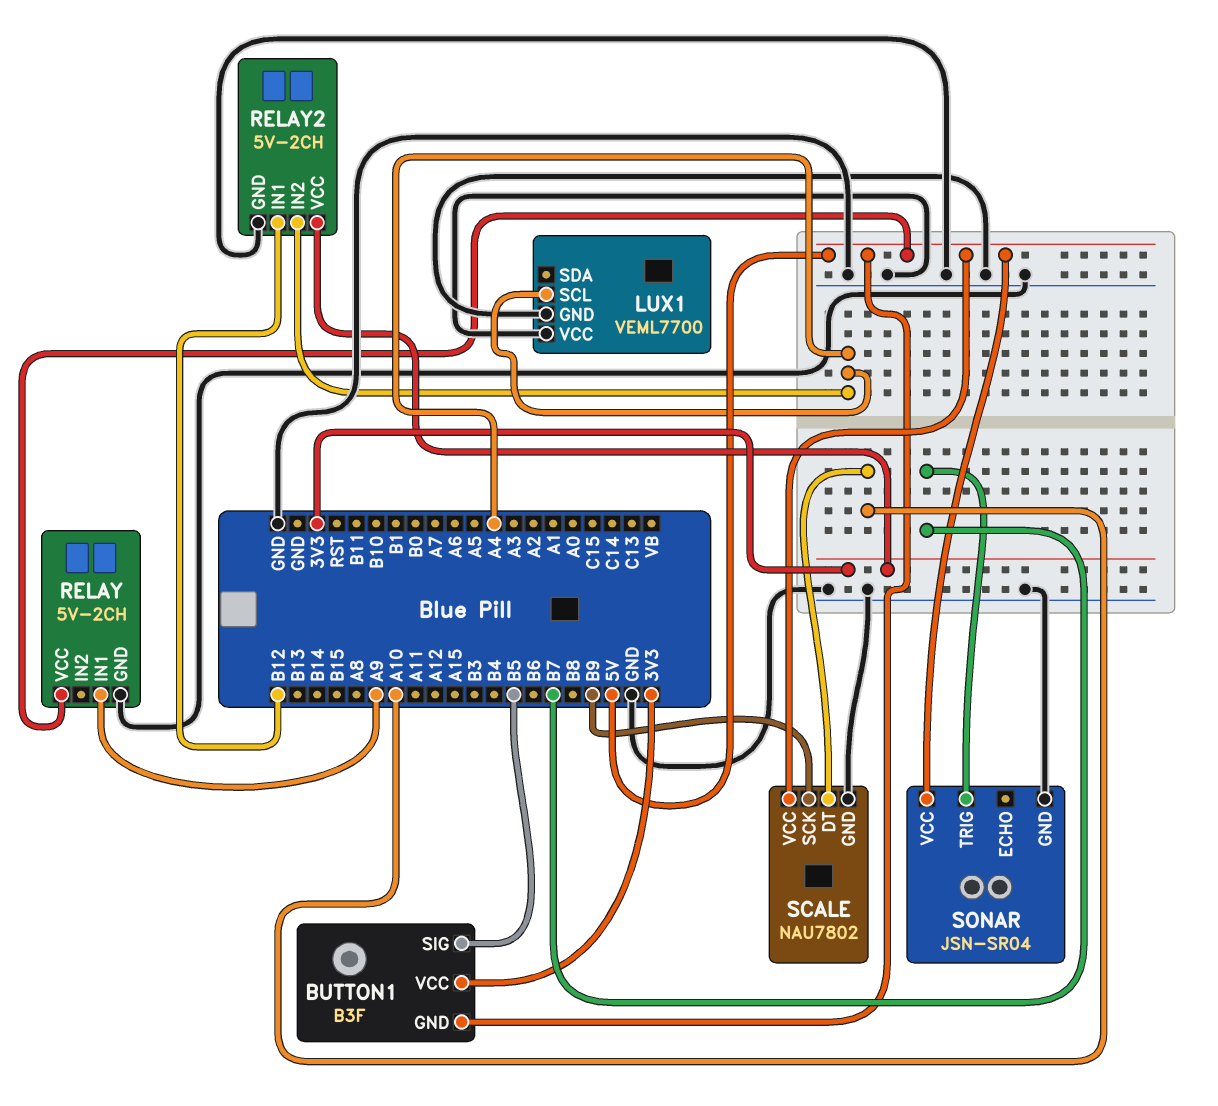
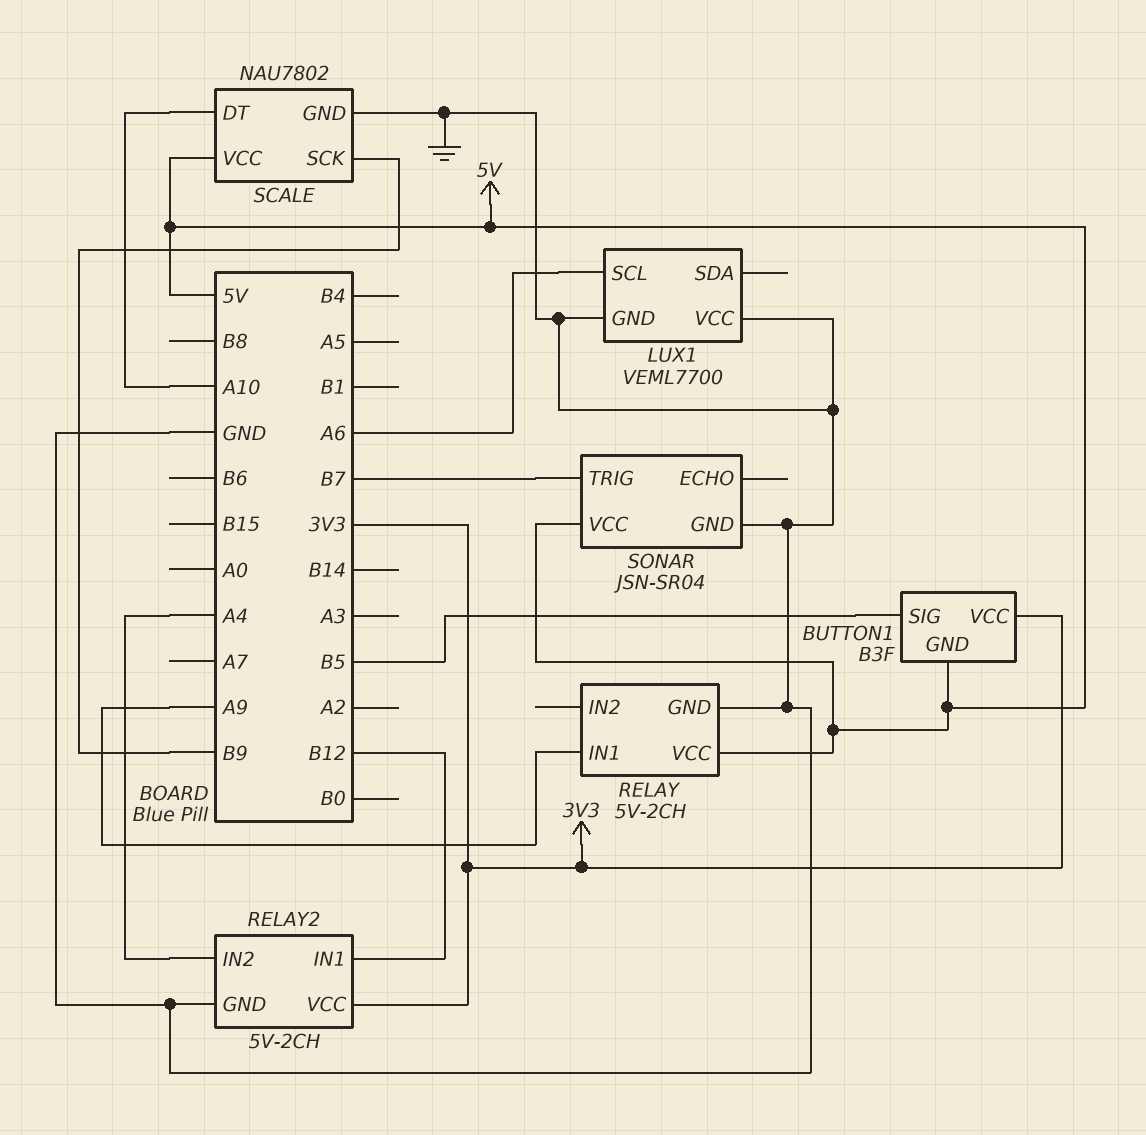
LUX1 pin SCL: A4 -> A6

